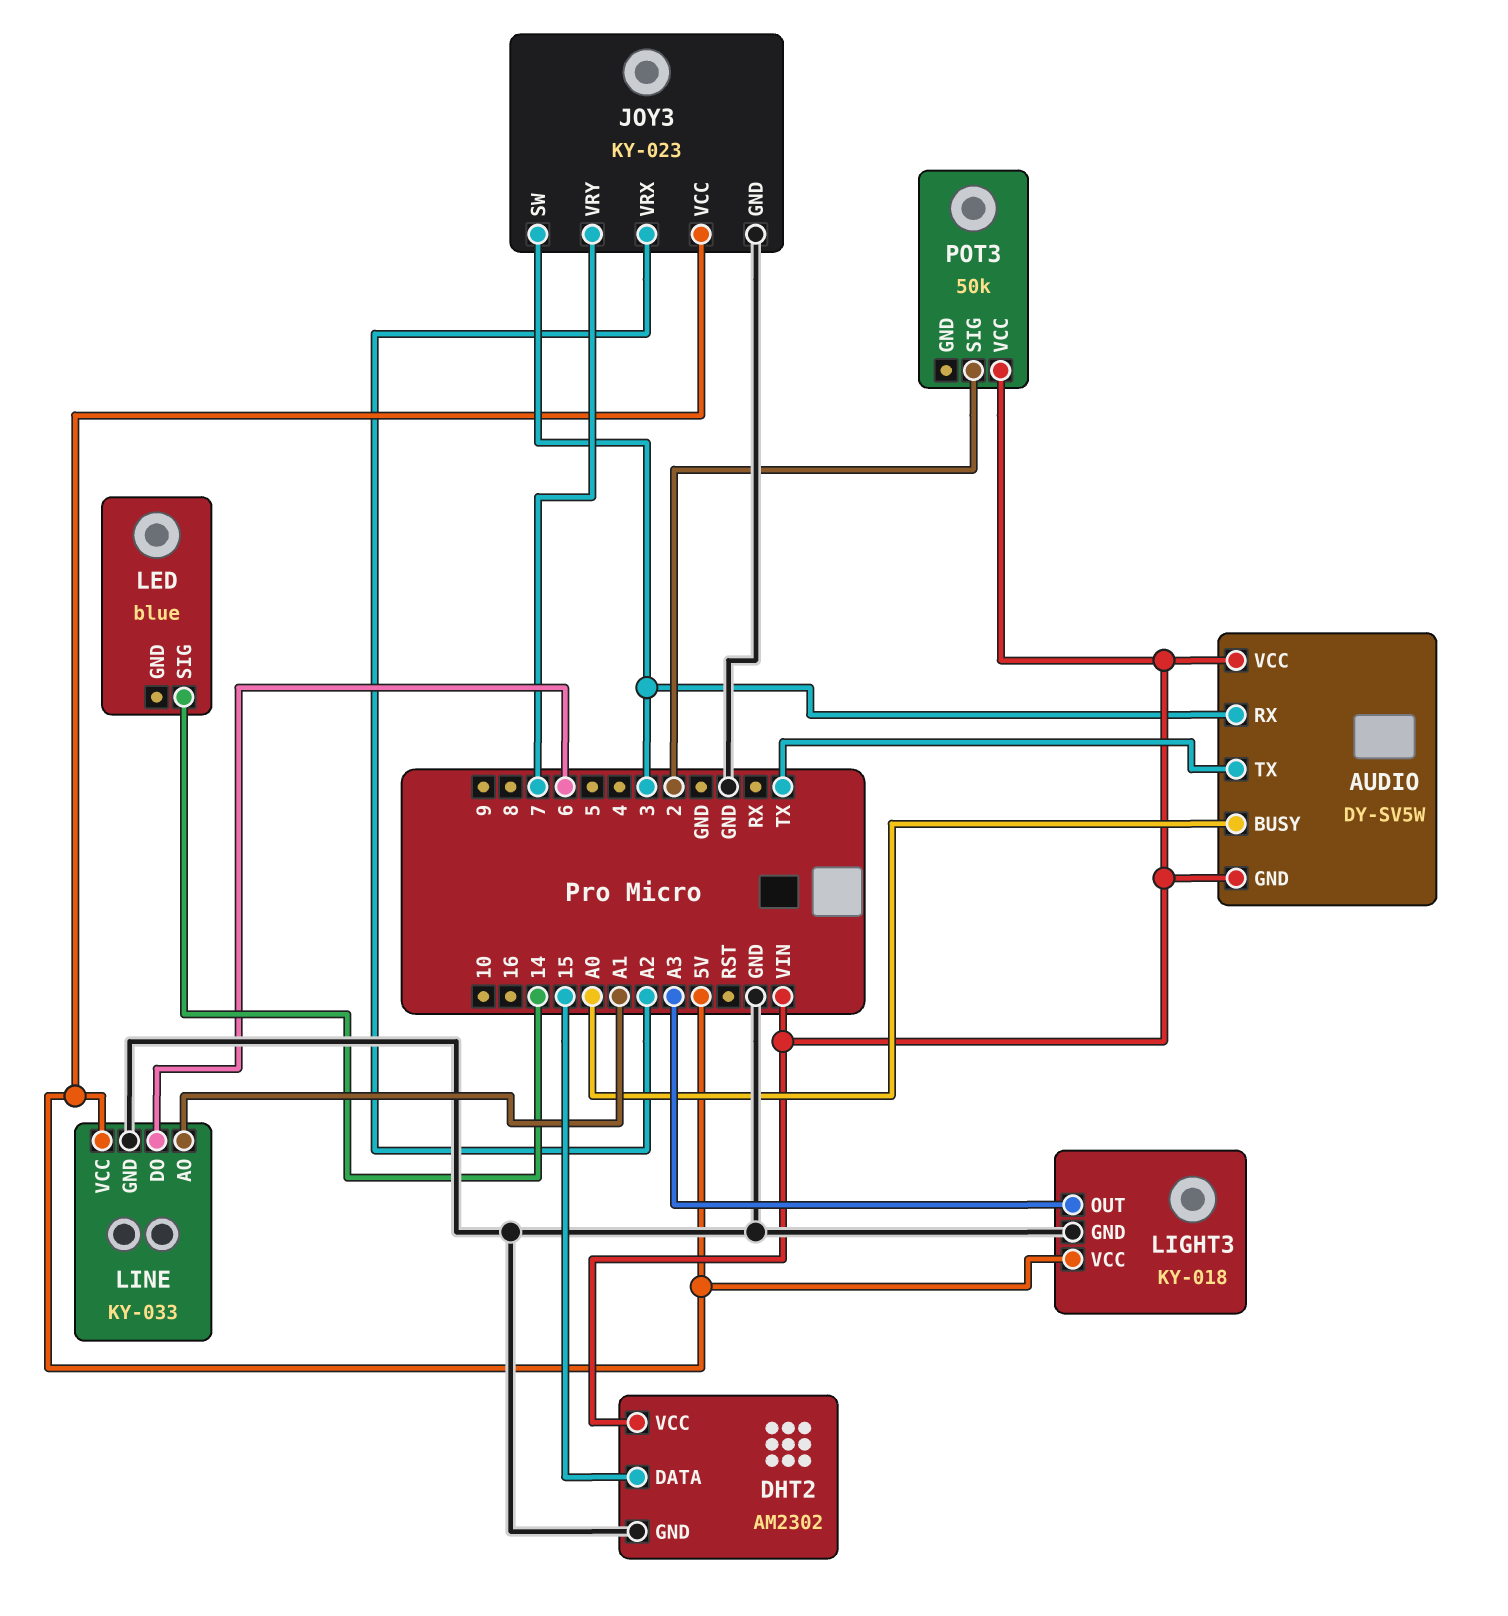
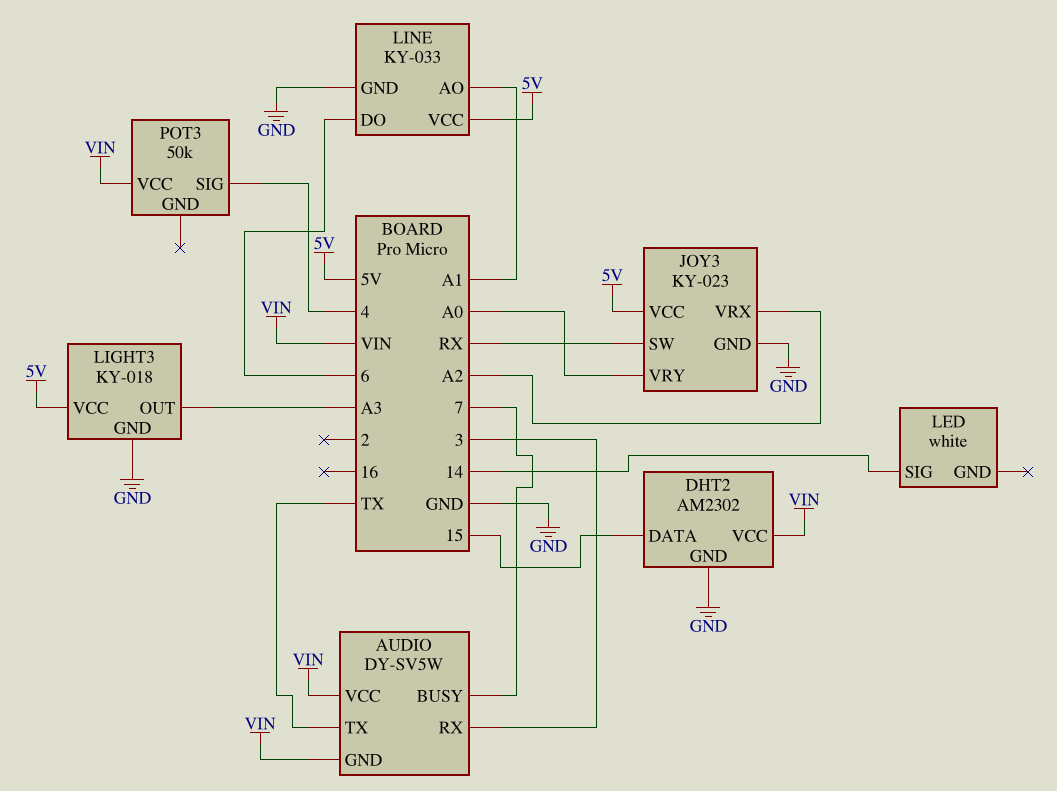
AUDIO pin BUSY: A0 -> 7
JOY3 pin SW: 3 -> RX
JOY3 pin VRY: 7 -> A0
LED: blue -> white
POT3 pin SIG: 2 -> 4

